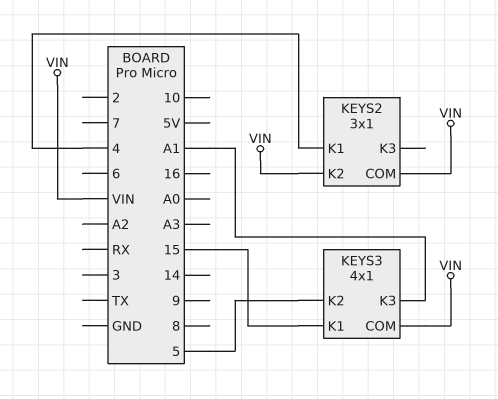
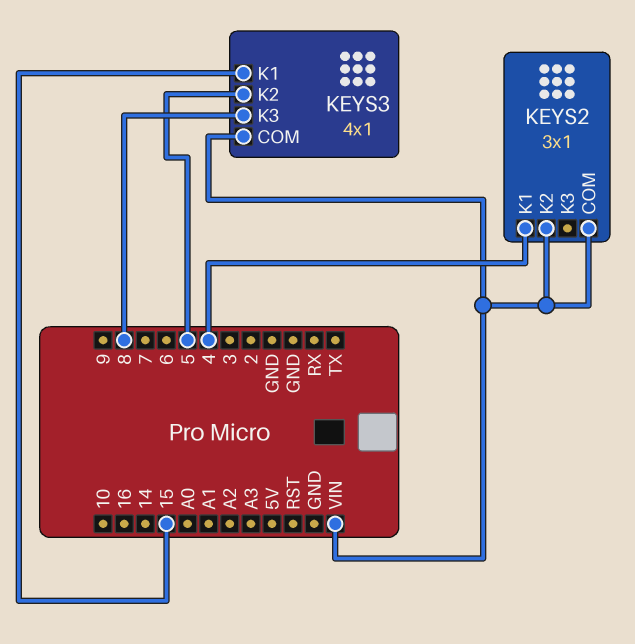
KEYS3 pin K3: A1 -> 8

